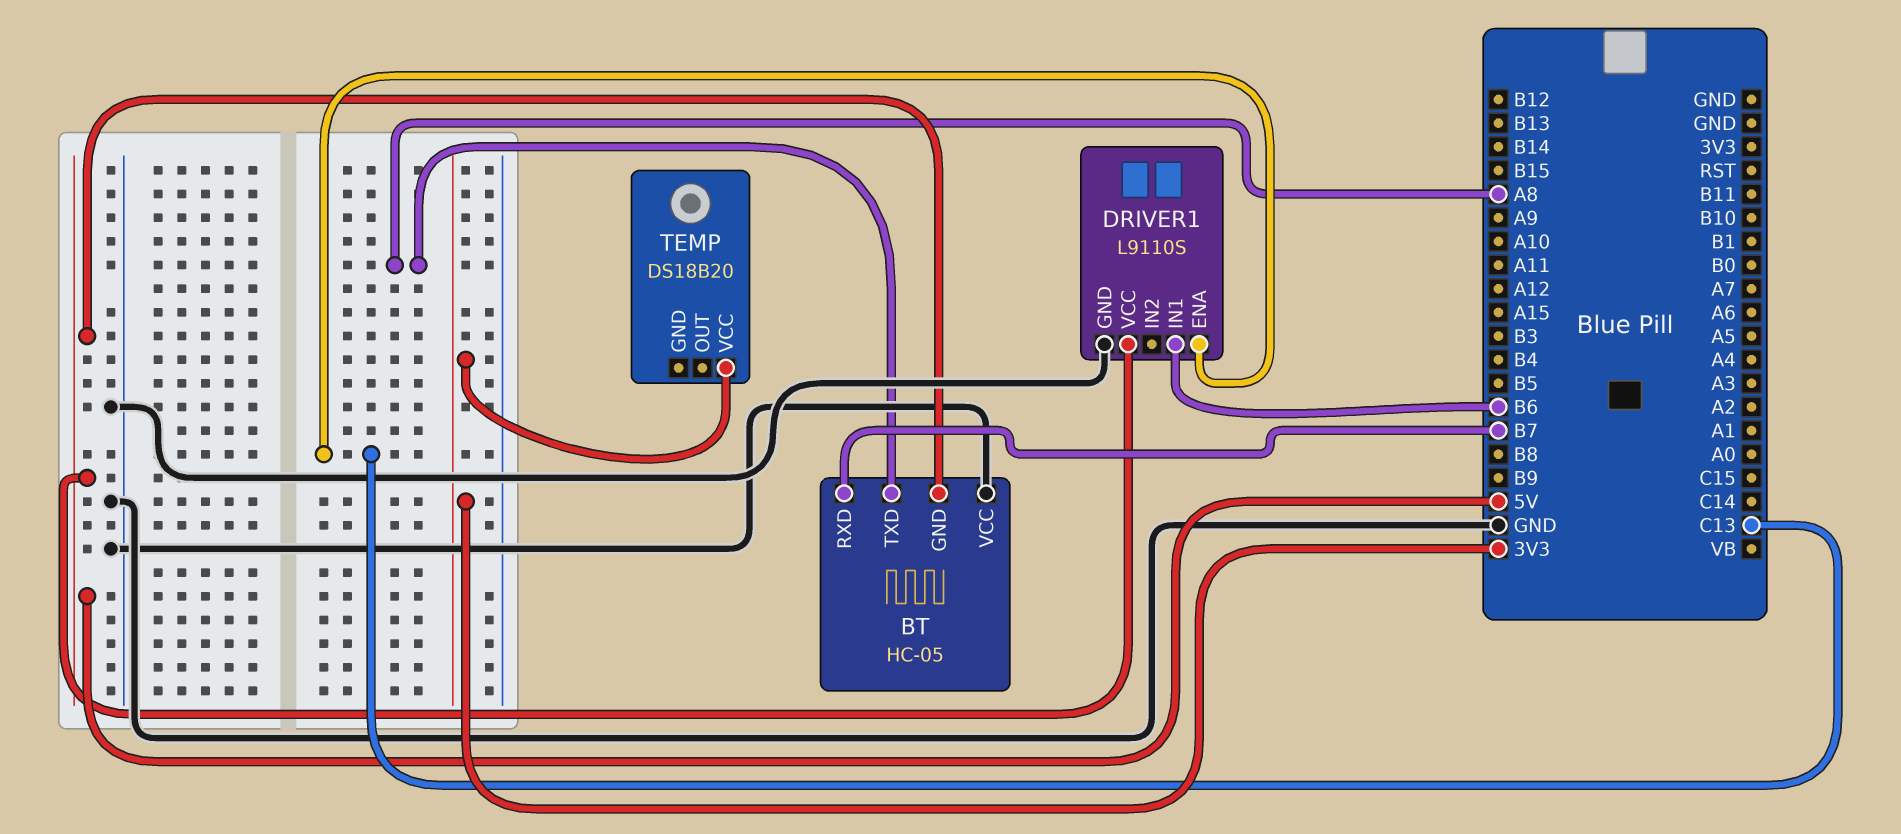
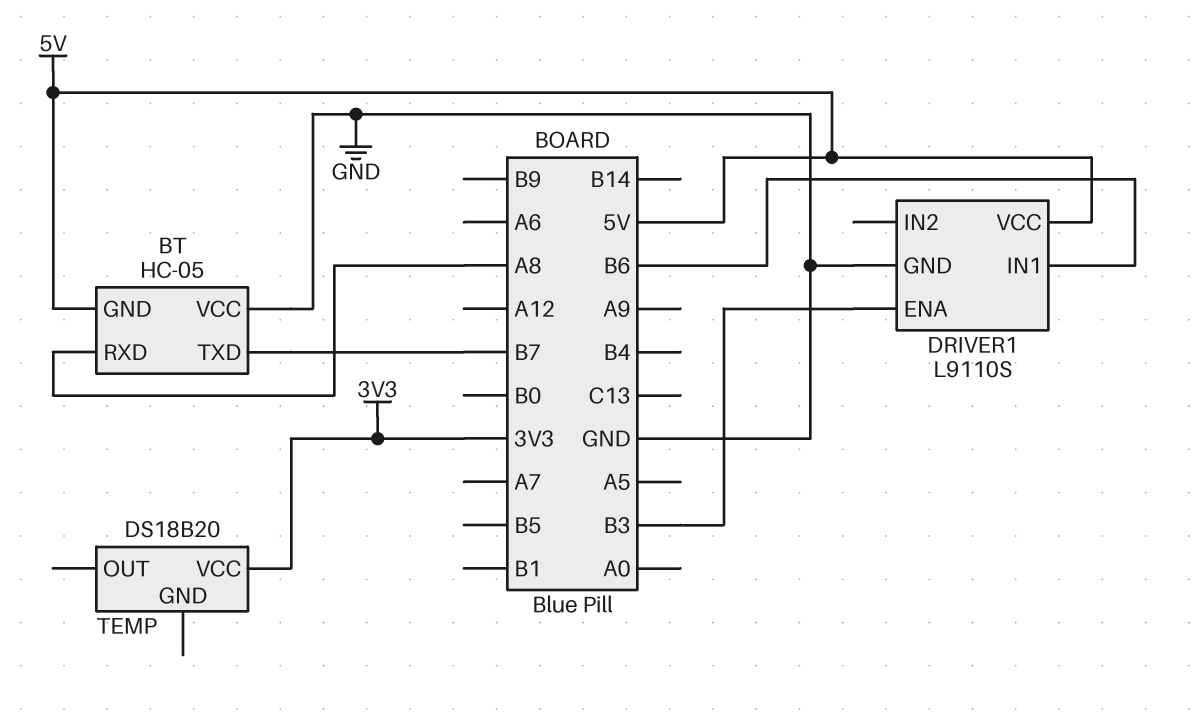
BT pin RXD: B7 -> A8
BT pin TXD: A8 -> B7
DRIVER1 pin ENA: C13 -> B3

